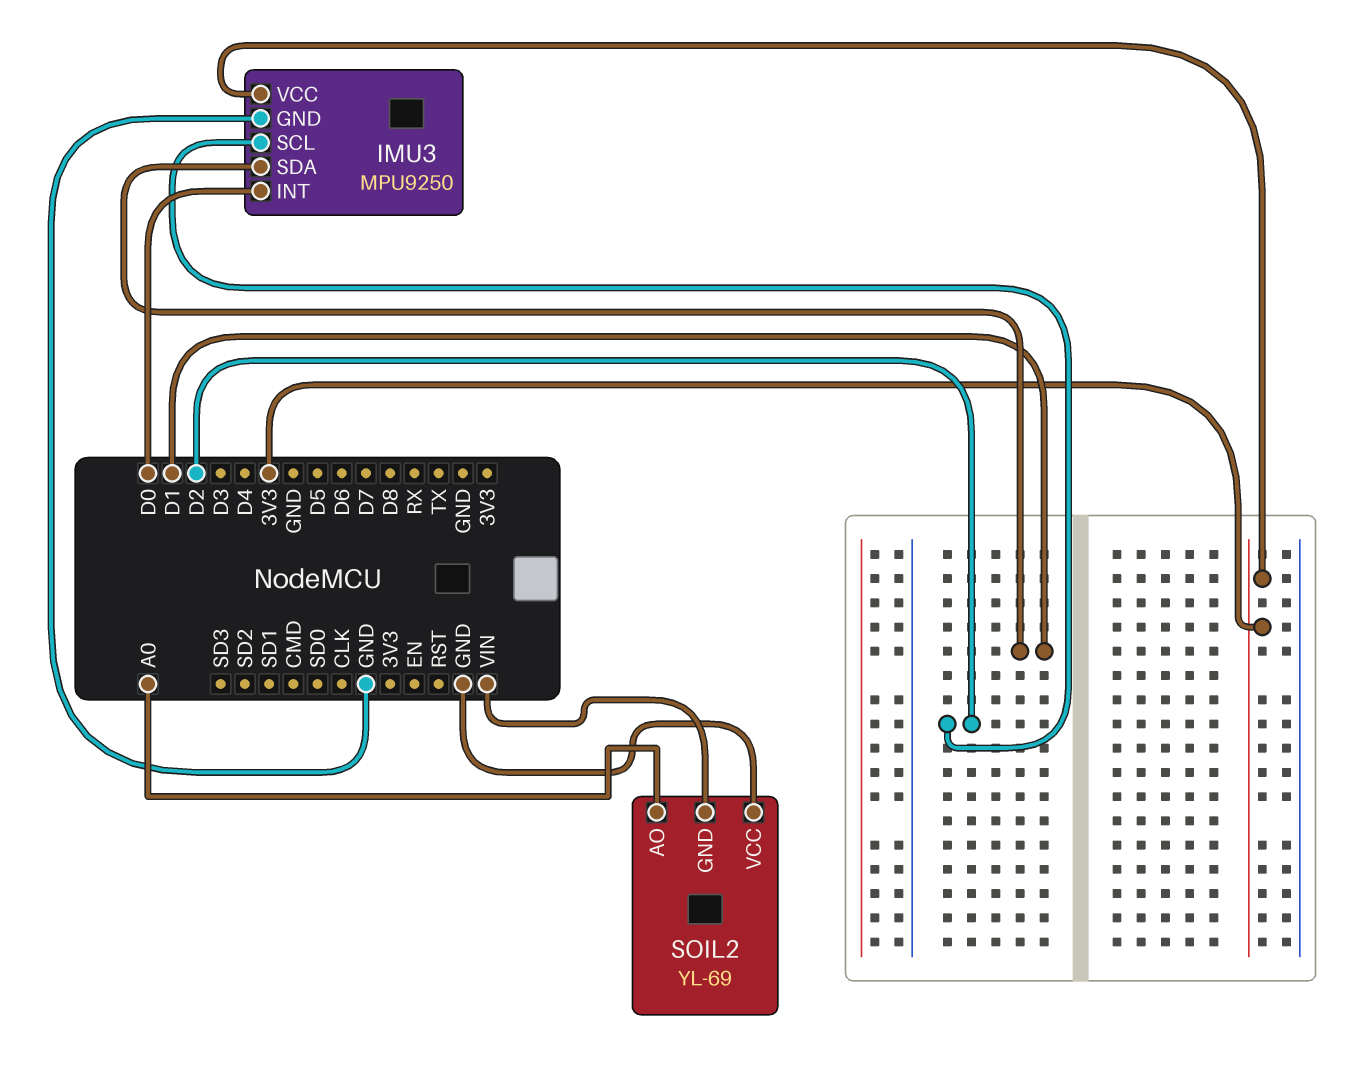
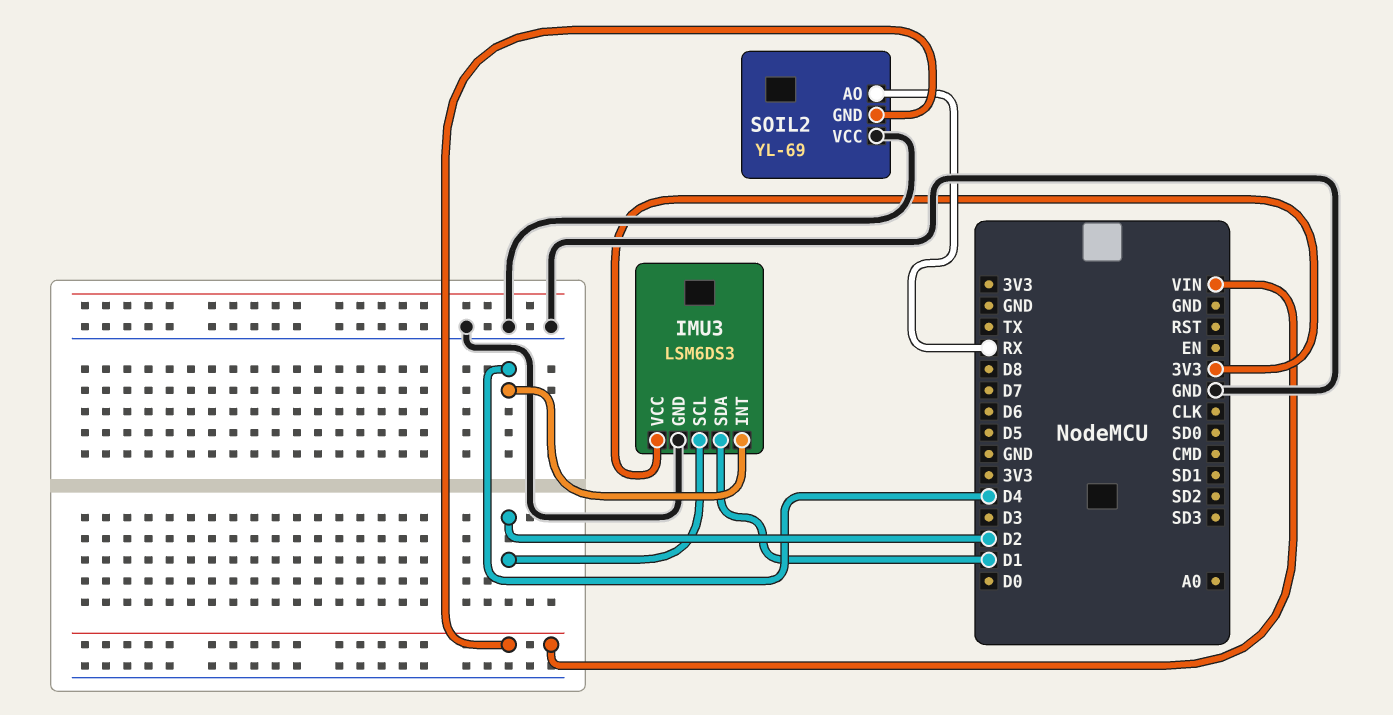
IMU3: MPU9250 -> LSM6DS3
IMU3 pin INT: D0 -> D4
SOIL2 pin AO: A0 -> RX

